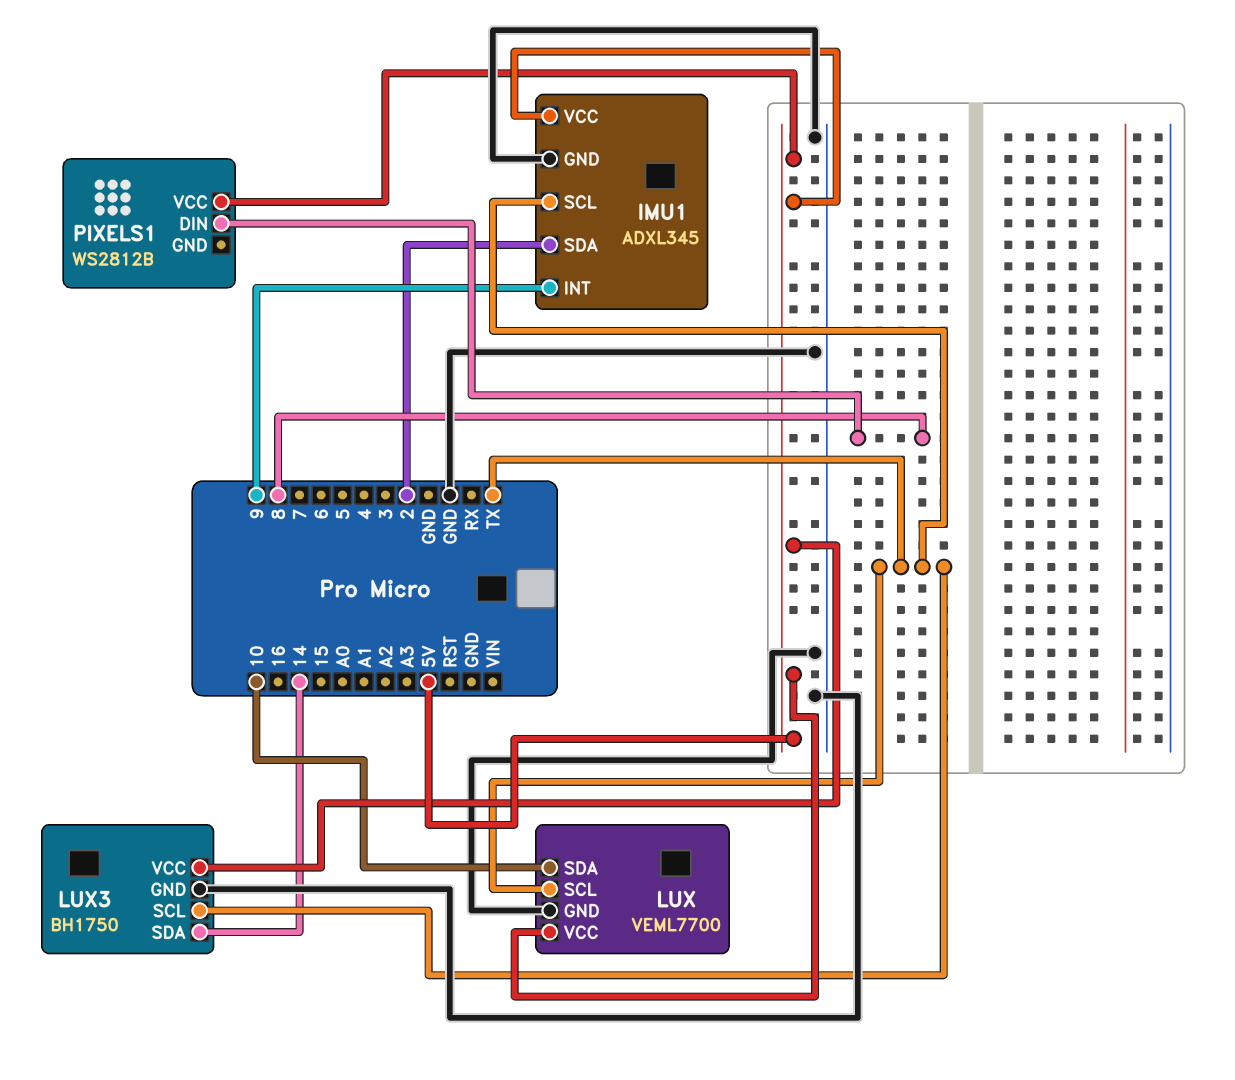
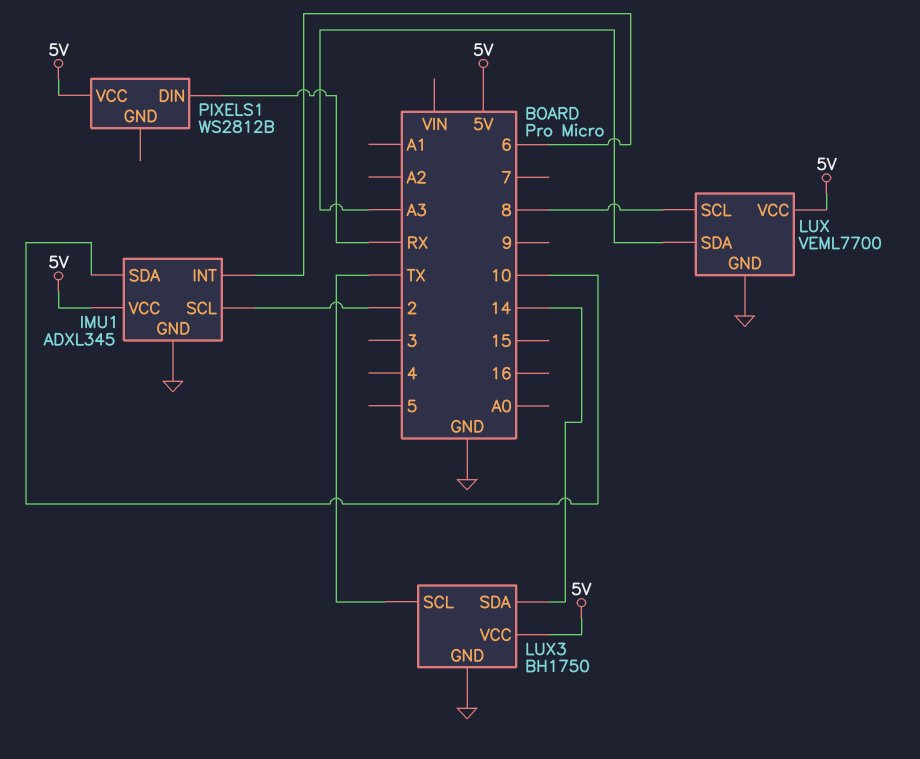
IMU1 pin INT: 9 -> 6
IMU1 pin SCL: TX -> 2
IMU1 pin SDA: 2 -> 10
LUX pin SCL: TX -> 8
LUX pin SDA: 10 -> A3
PIXELS1 pin DIN: 8 -> RX

